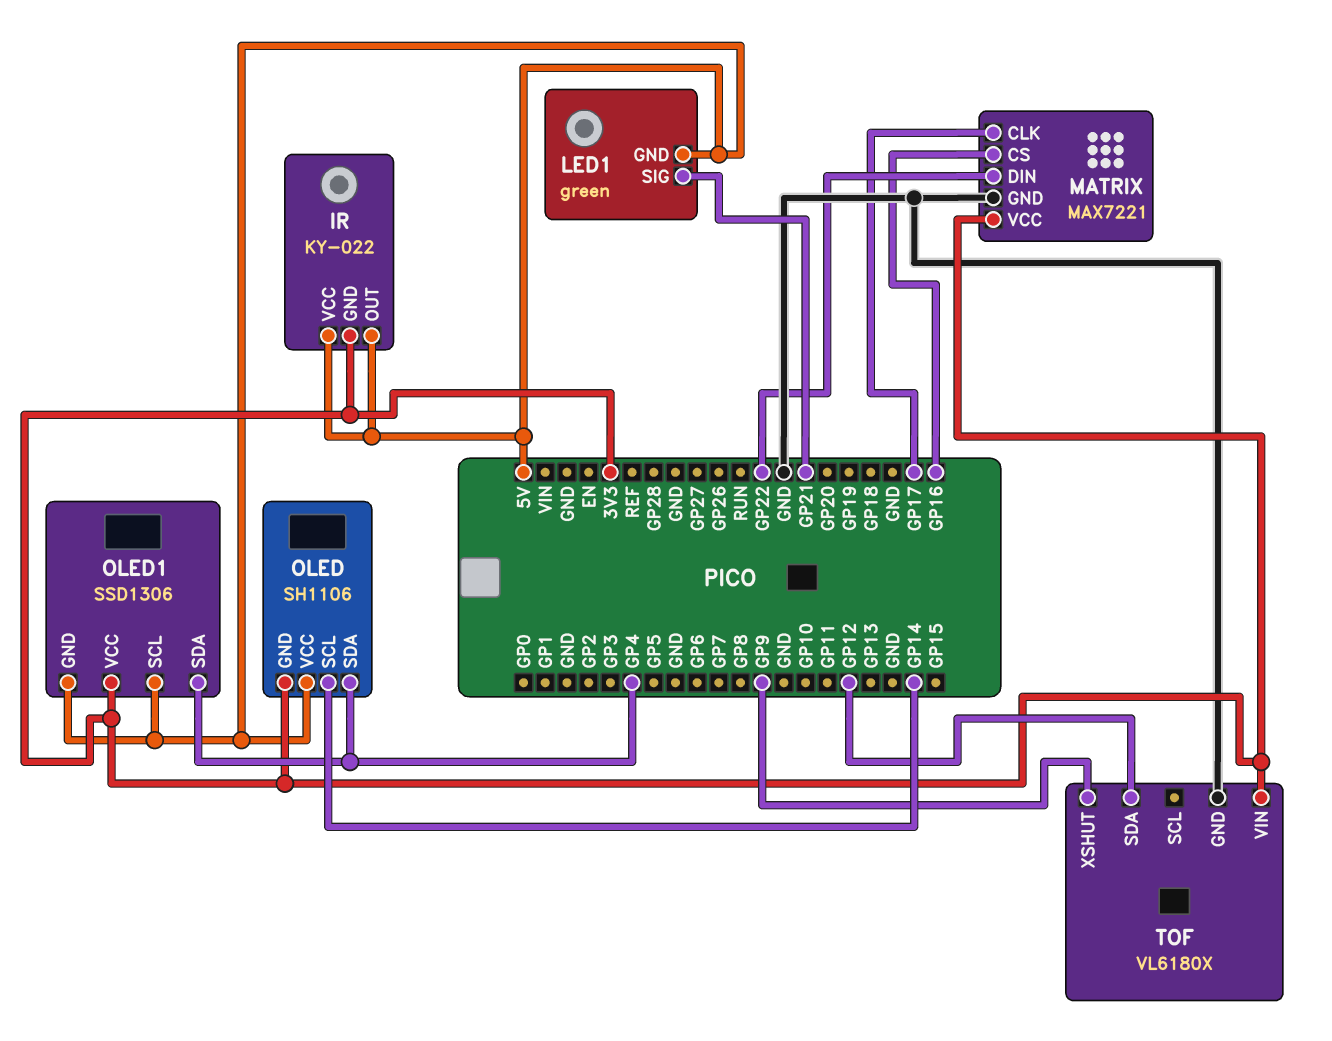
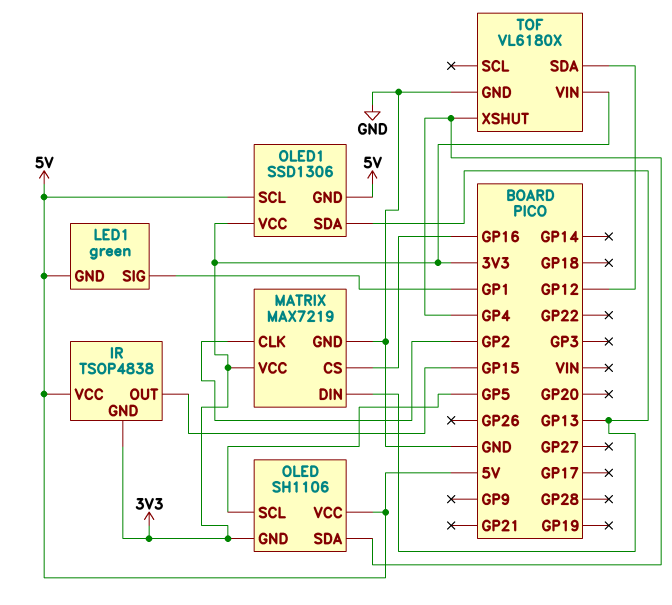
IR: KY-022 -> TSOP4838
IR pin OUT: 5V -> GP15
LED1 pin SIG: GP21 -> GP1
MATRIX: MAX7221 -> MAX7219
MATRIX pin CLK: GP17 -> GP2
MATRIX pin DIN: GP22 -> GP13
OLED pin SCL: GP14 -> GP5
OLED1 pin SDA: GP4 -> GP13
TOF pin XSHUT: GP9 -> GP4

